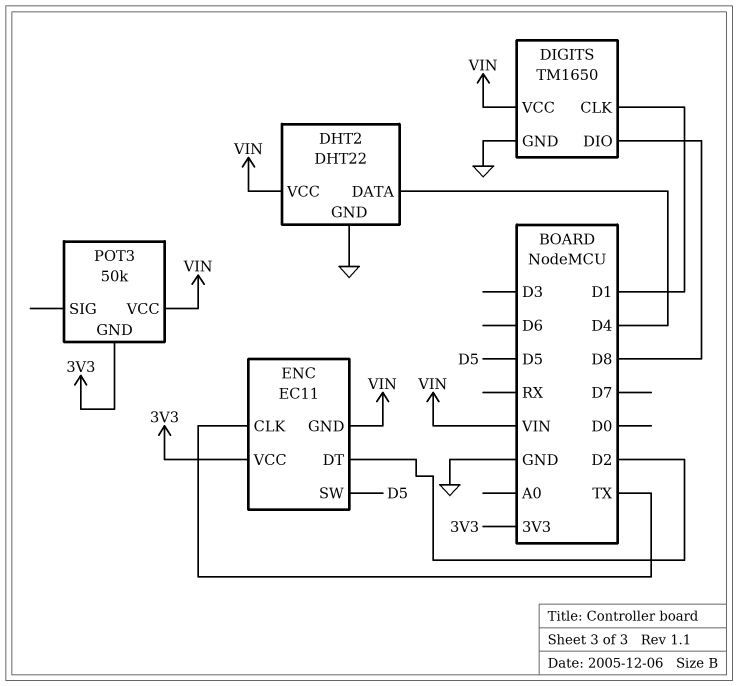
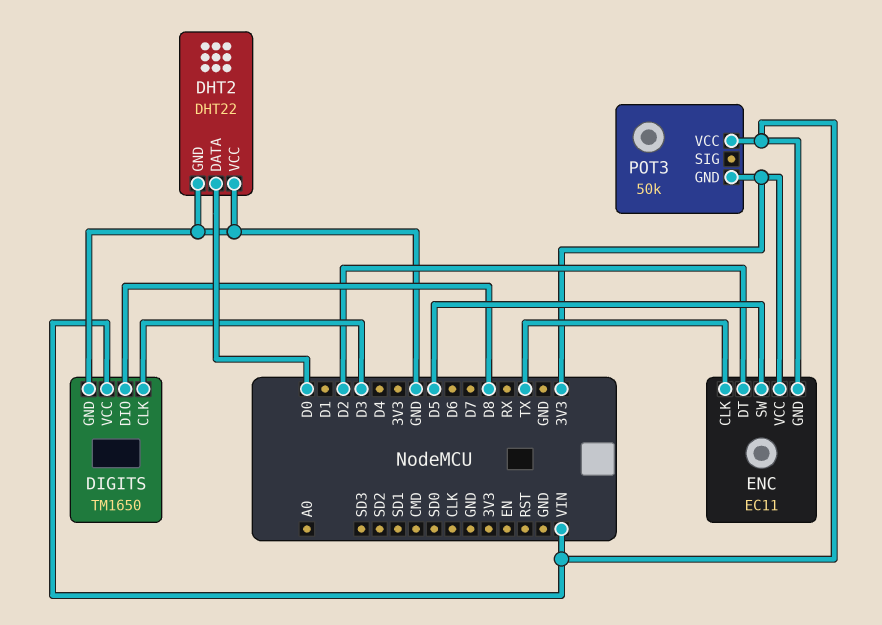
DHT2 pin DATA: D4 -> D0
DHT2 pin VCC: VIN -> GND
DIGITS pin CLK: D1 -> D3

